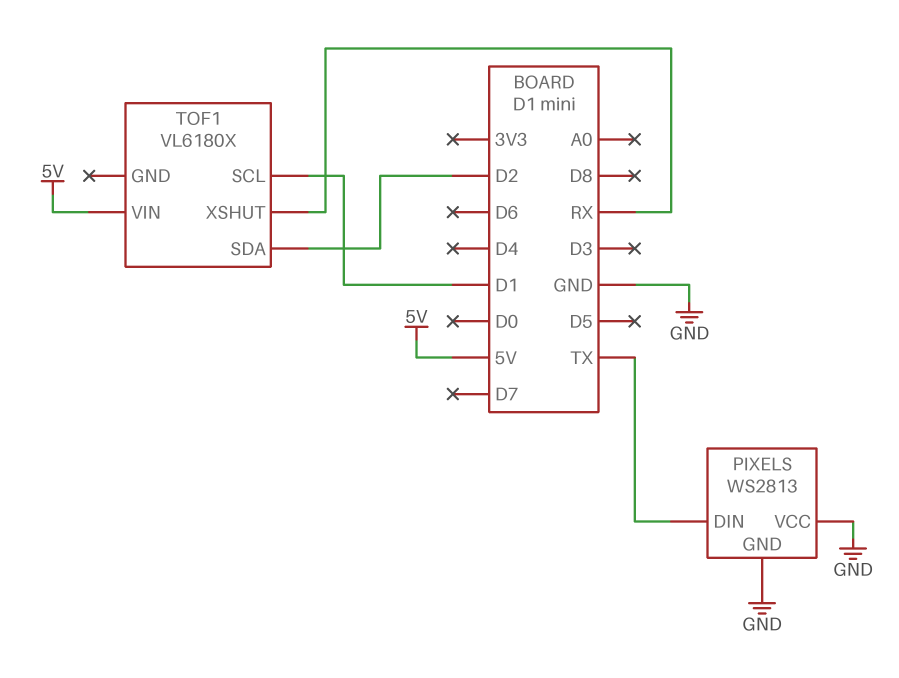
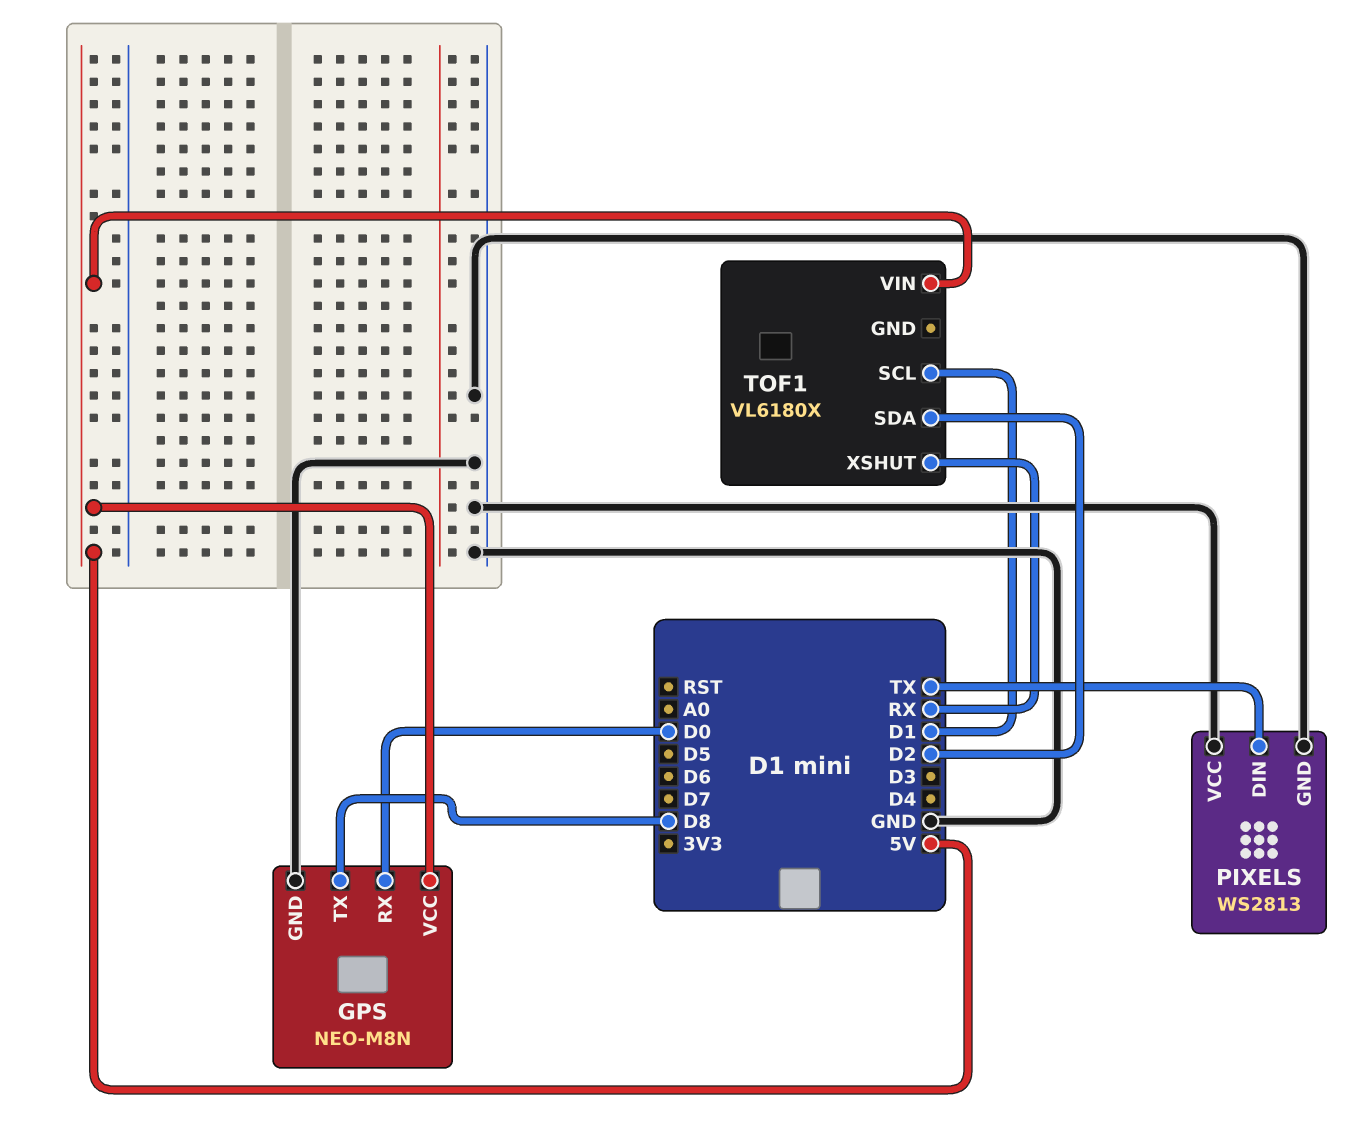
GPS: none -> NEO-M8N
GPS pin GND: none -> GND
GPS pin RX: none -> D0
GPS pin TX: none -> D8
GPS pin VCC: none -> 5V

